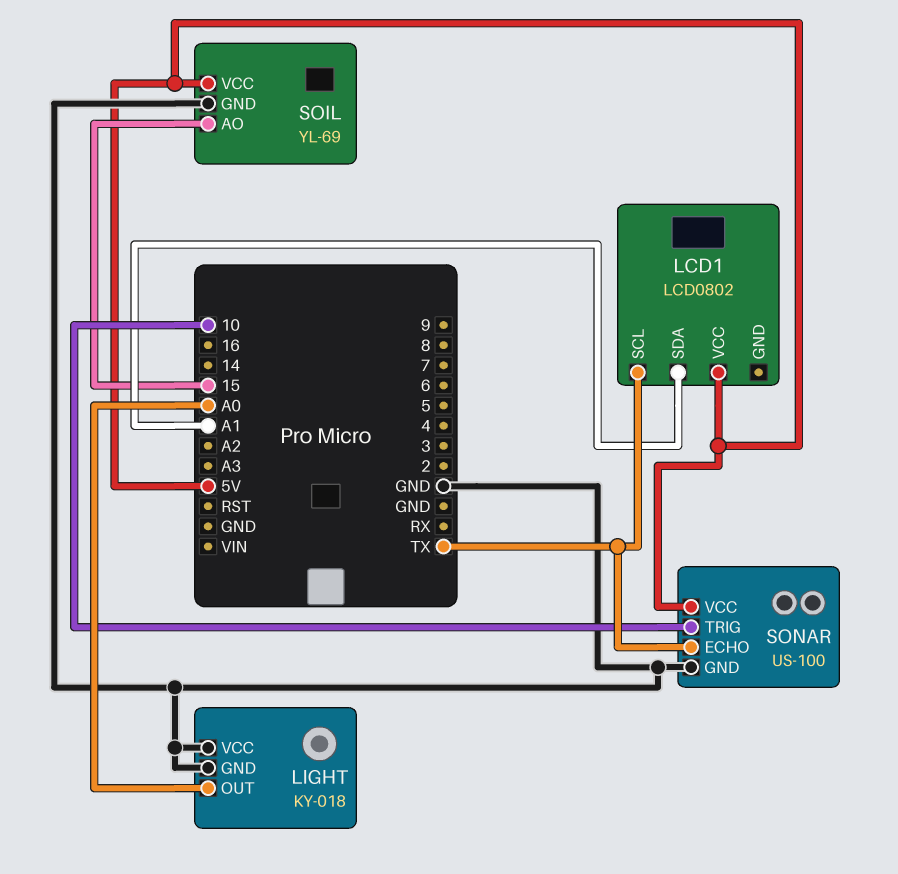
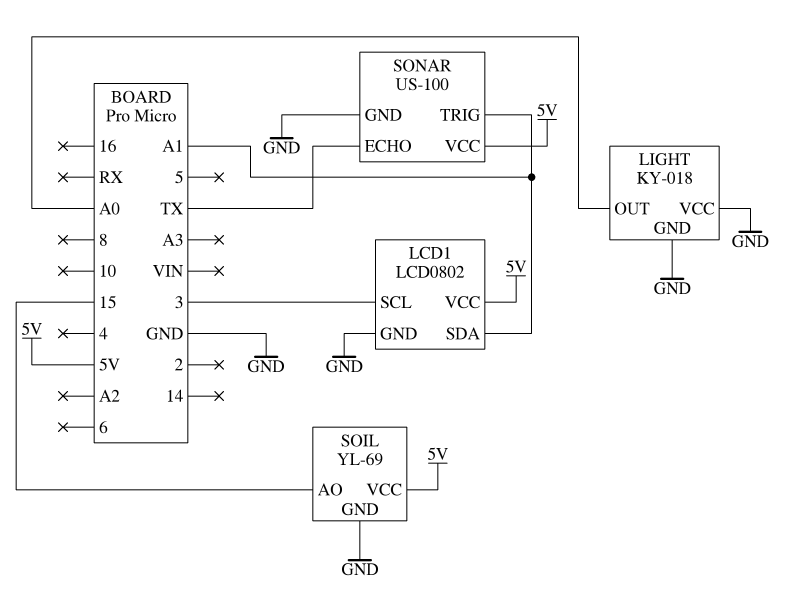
LCD1 pin GND: none -> GND
LCD1 pin SCL: TX -> 3
SONAR pin TRIG: 10 -> A1

